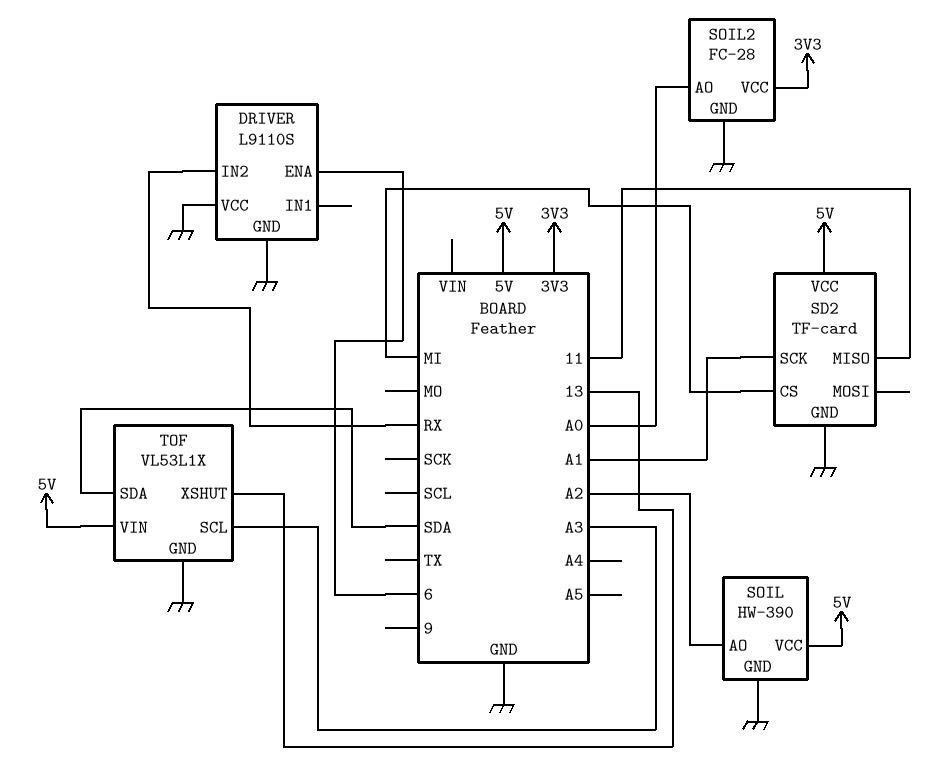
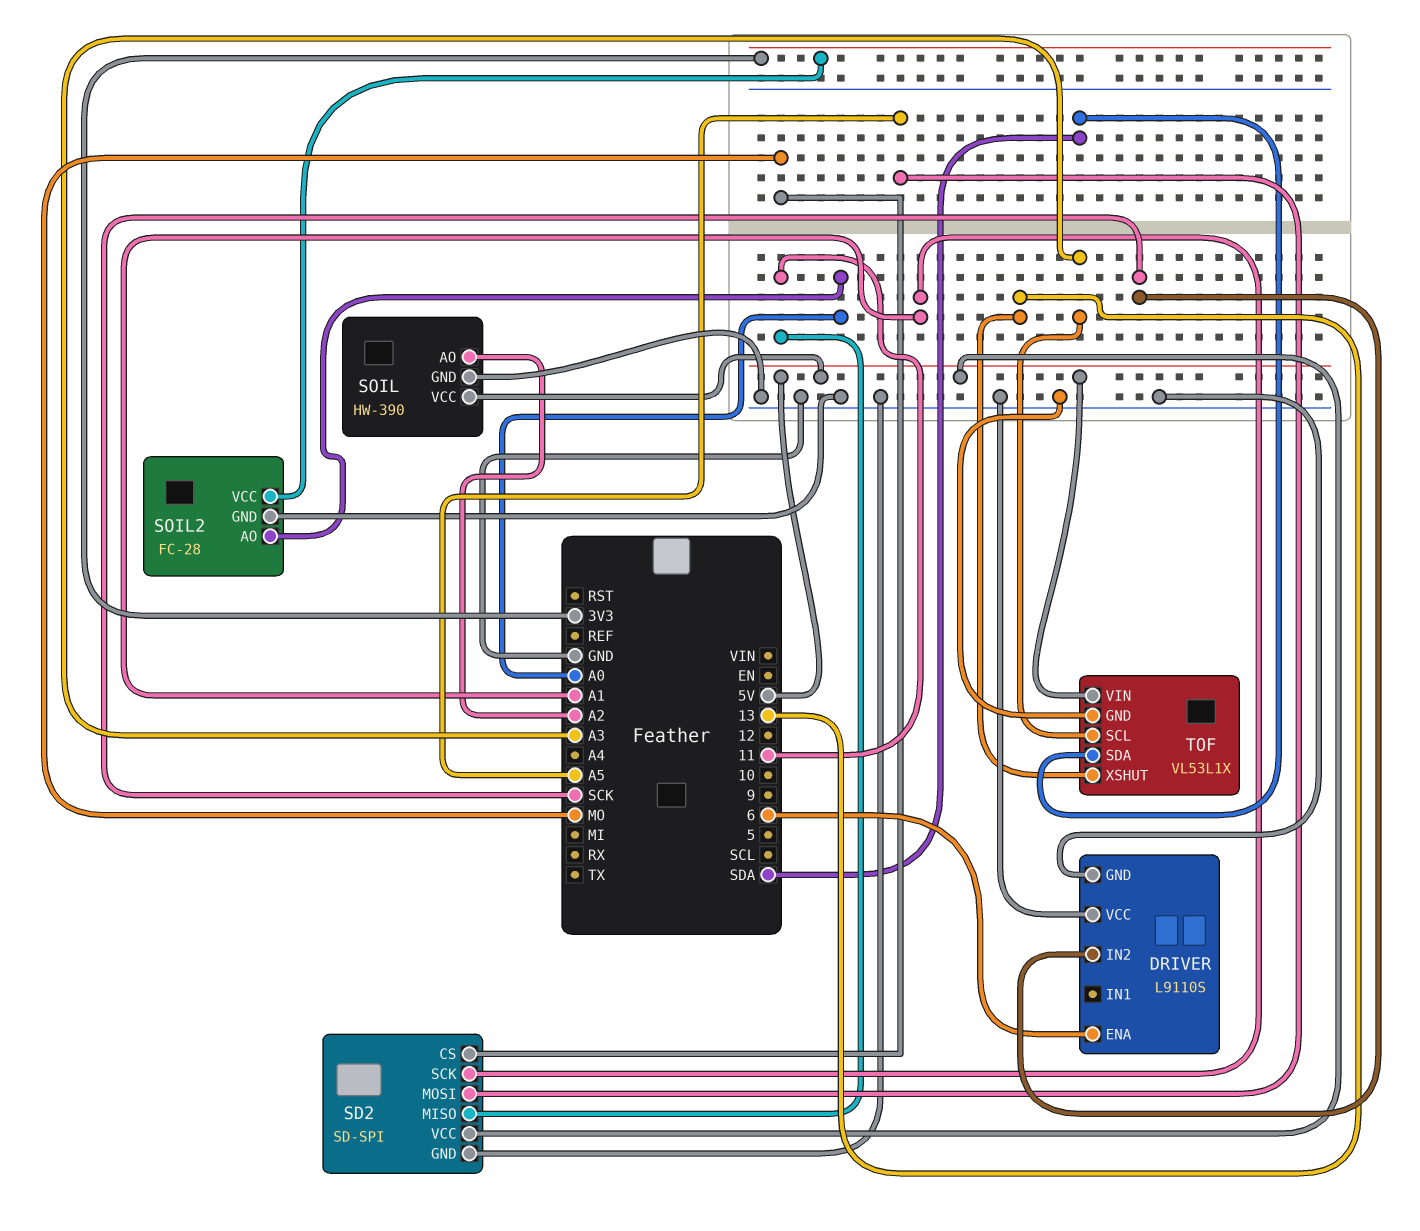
DRIVER pin IN2: RX -> SCK
SD2: TF-card -> SD-SPI
SD2 pin CS: MI -> MO
SD2 pin MOSI: none -> A5

